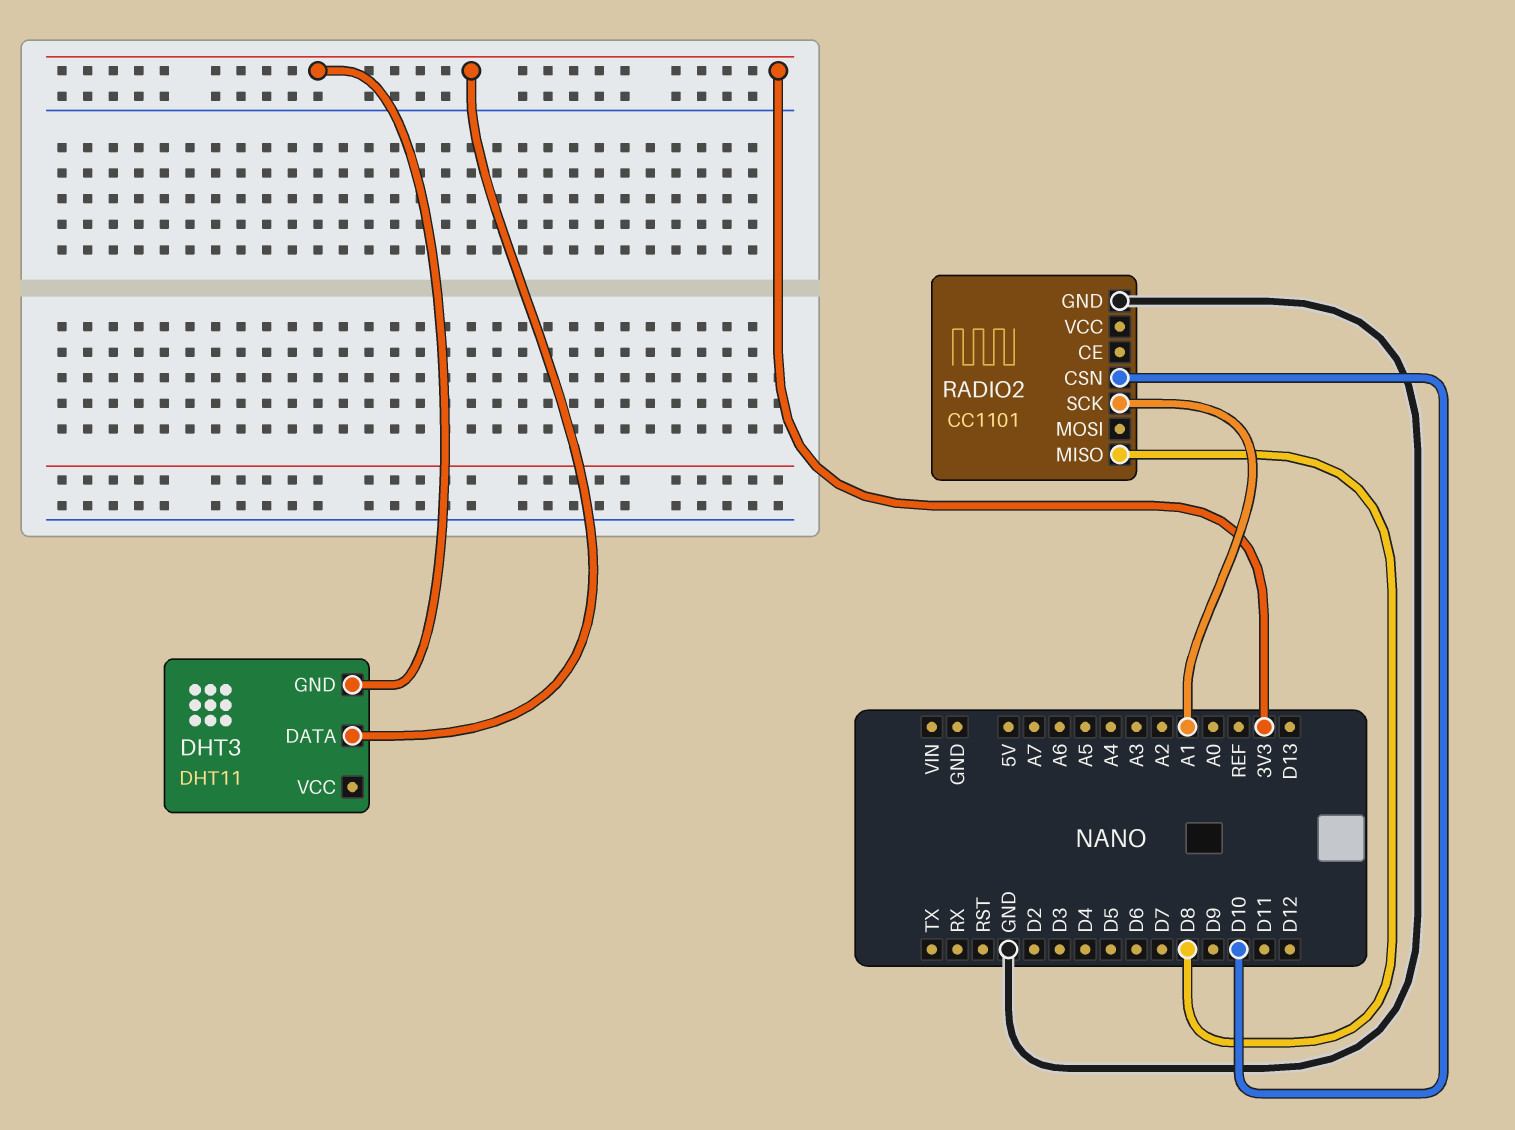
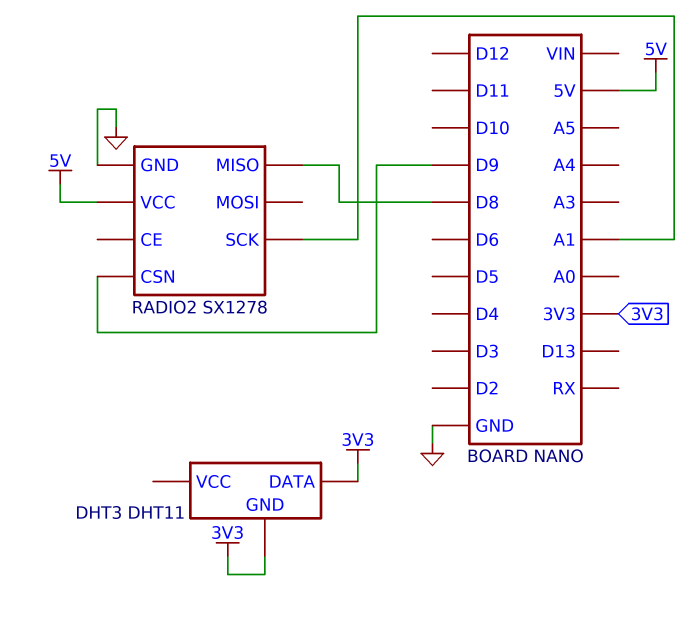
RADIO2: CC1101 -> SX1278
RADIO2 pin CSN: D10 -> D9
RADIO2 pin VCC: none -> 5V

